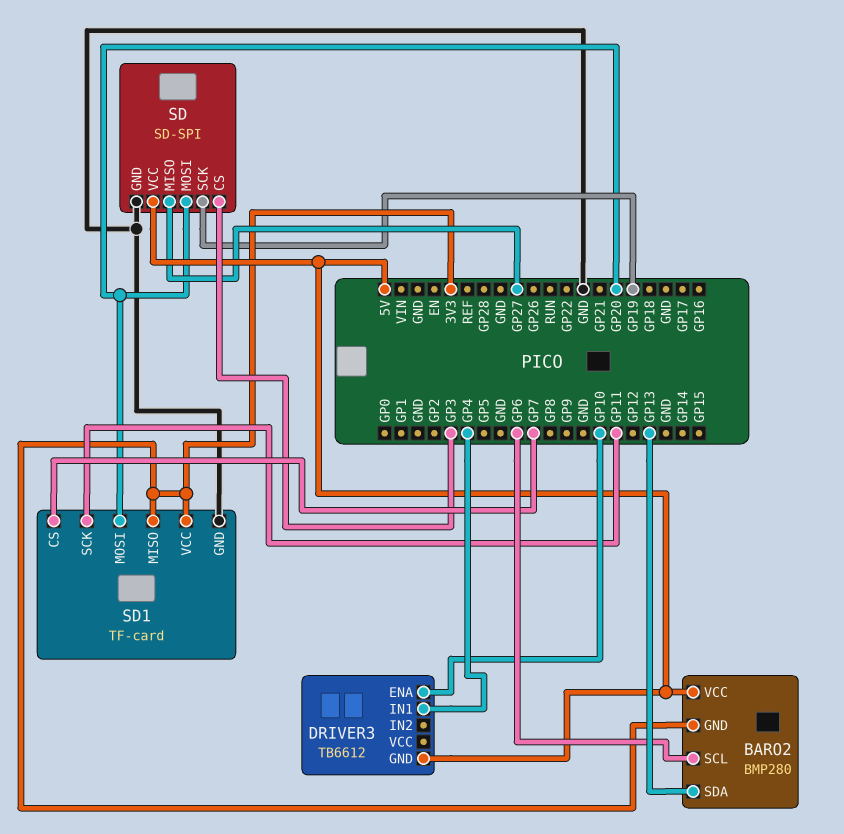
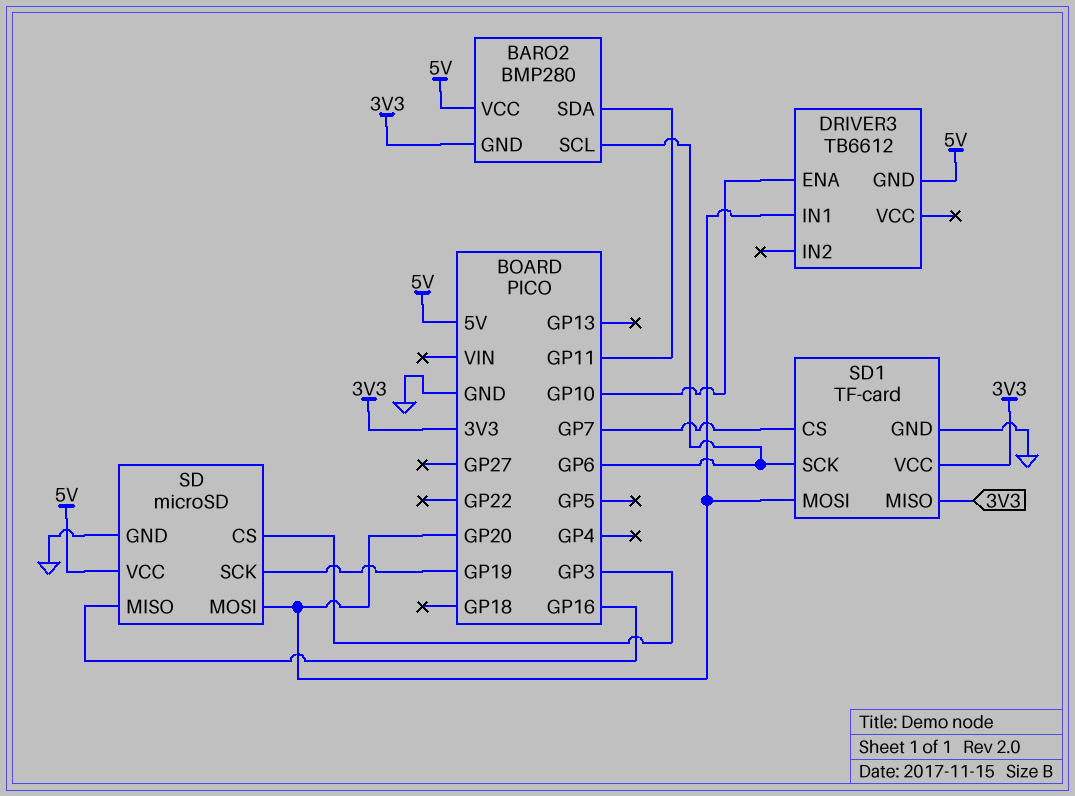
BARO2 pin SDA: GP13 -> GP11
DRIVER3 pin IN1: GP4 -> GP20
SD: SD-SPI -> microSD
SD pin MISO: GP27 -> GP16
SD1 pin SCK: GP11 -> GP6

